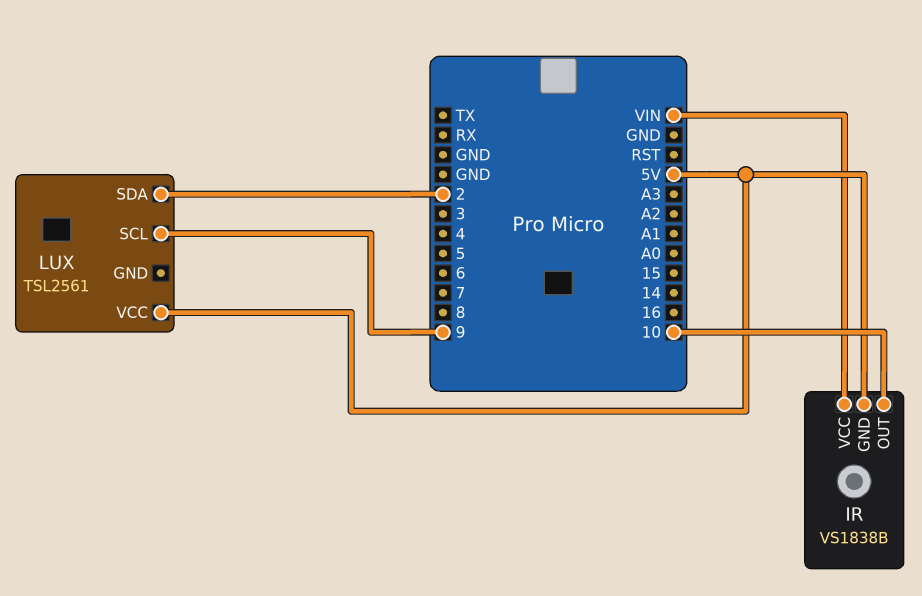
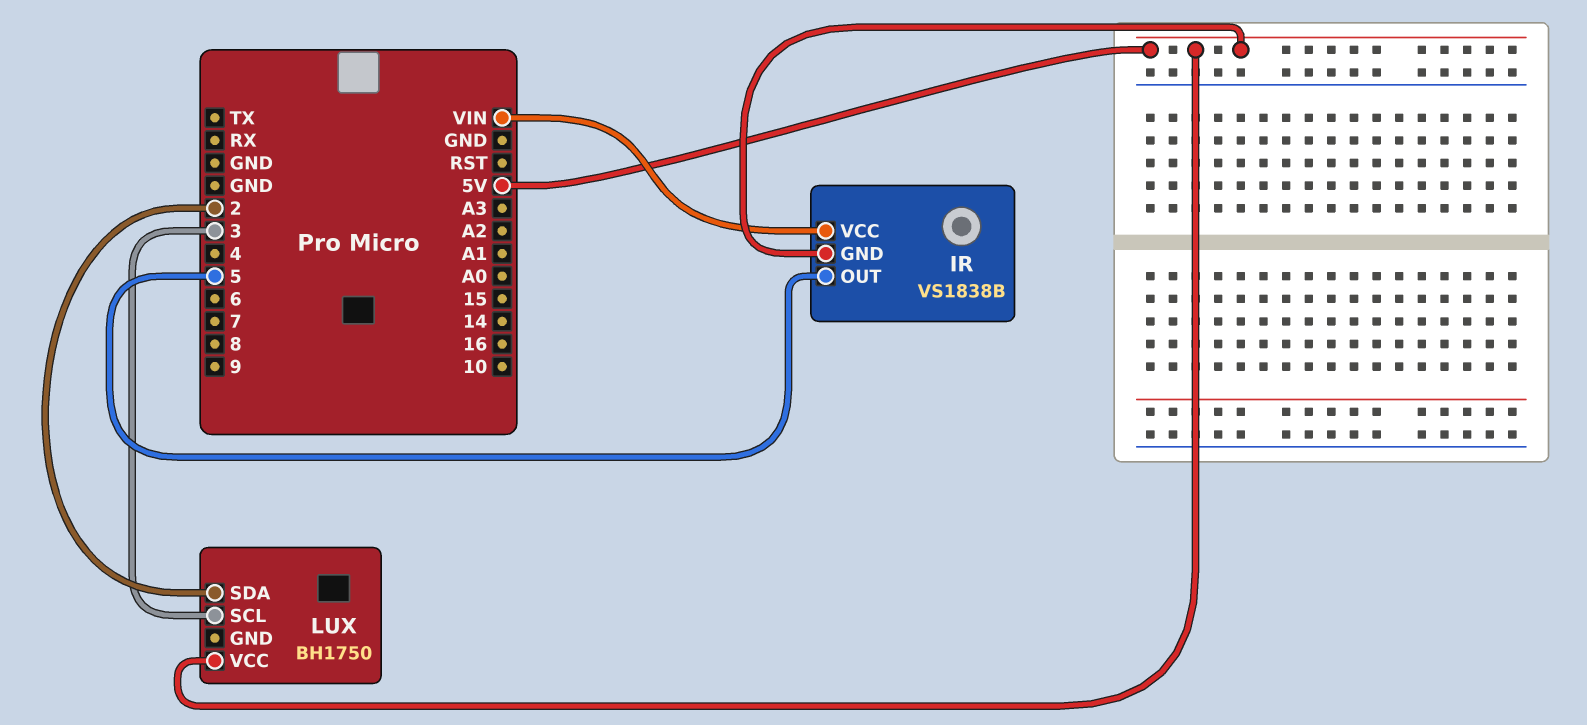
IR pin OUT: 10 -> 5
LUX: TSL2561 -> BH1750
LUX pin SCL: 9 -> 3

